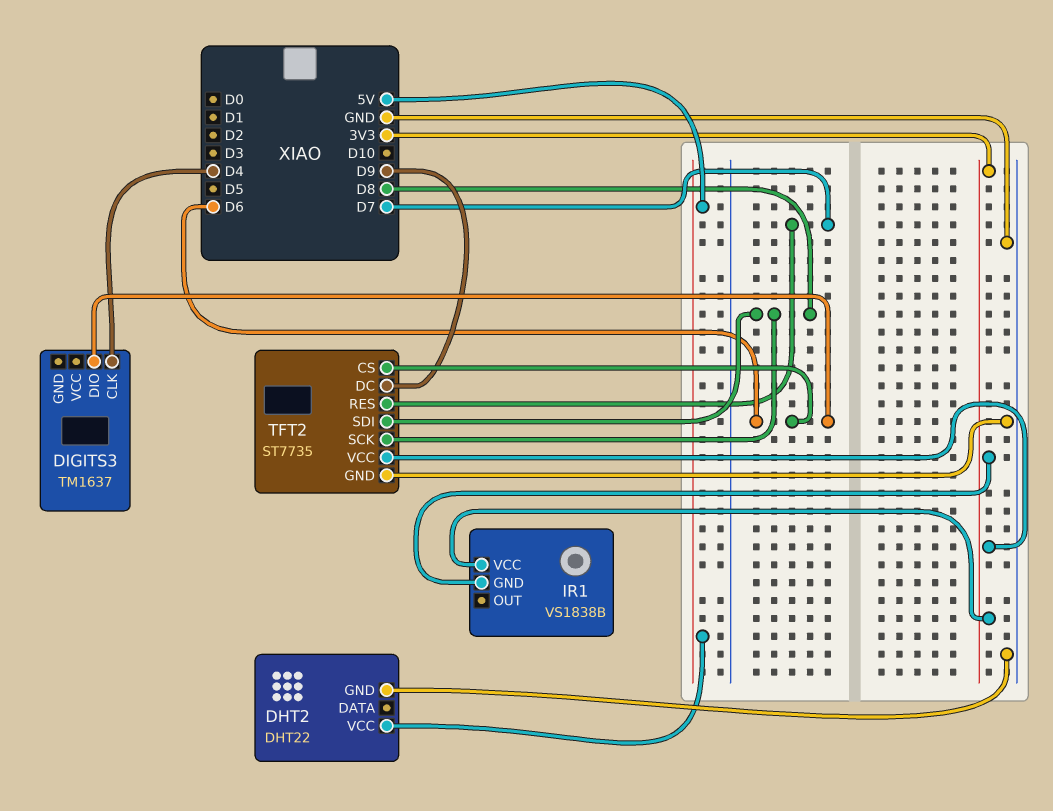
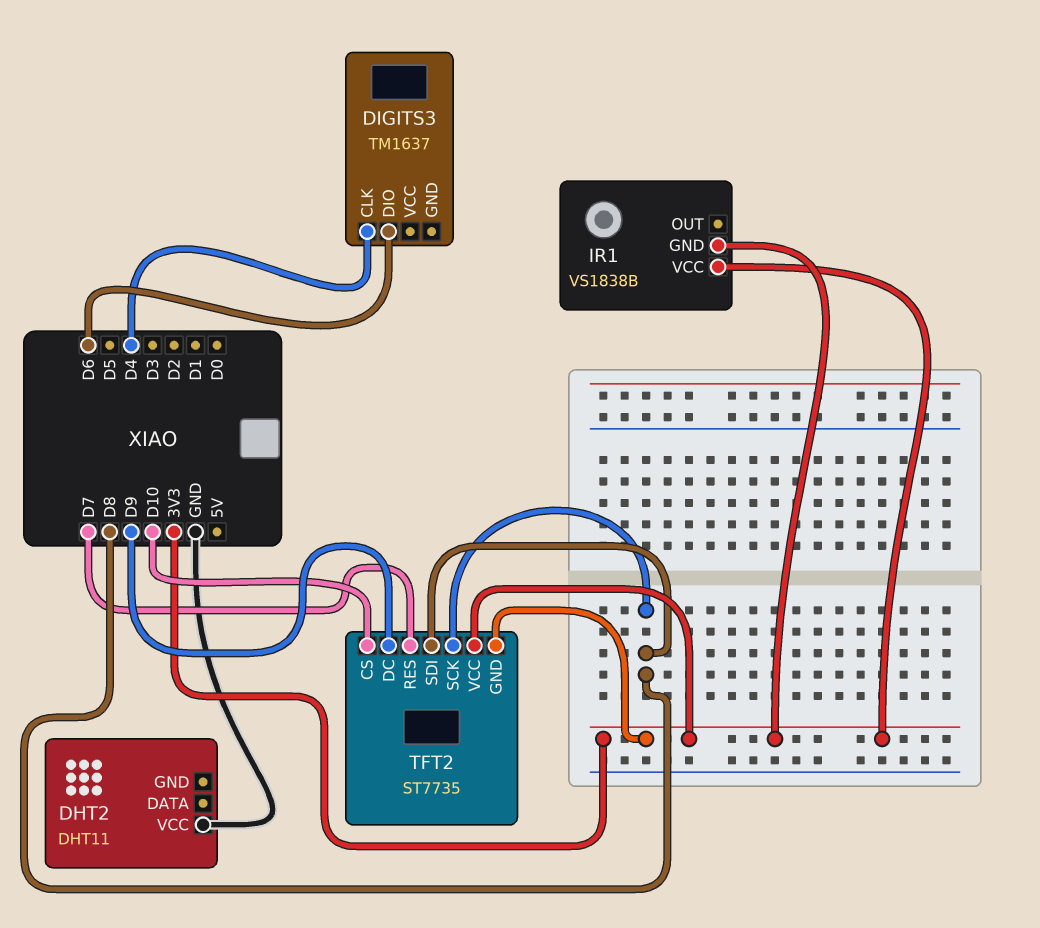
DHT2: DHT22 -> DHT11
DHT2 pin GND: GND -> none
DHT2 pin VCC: 5V -> GND
TFT2 pin CS: D6 -> D10
TFT2 pin GND: GND -> 3V3

